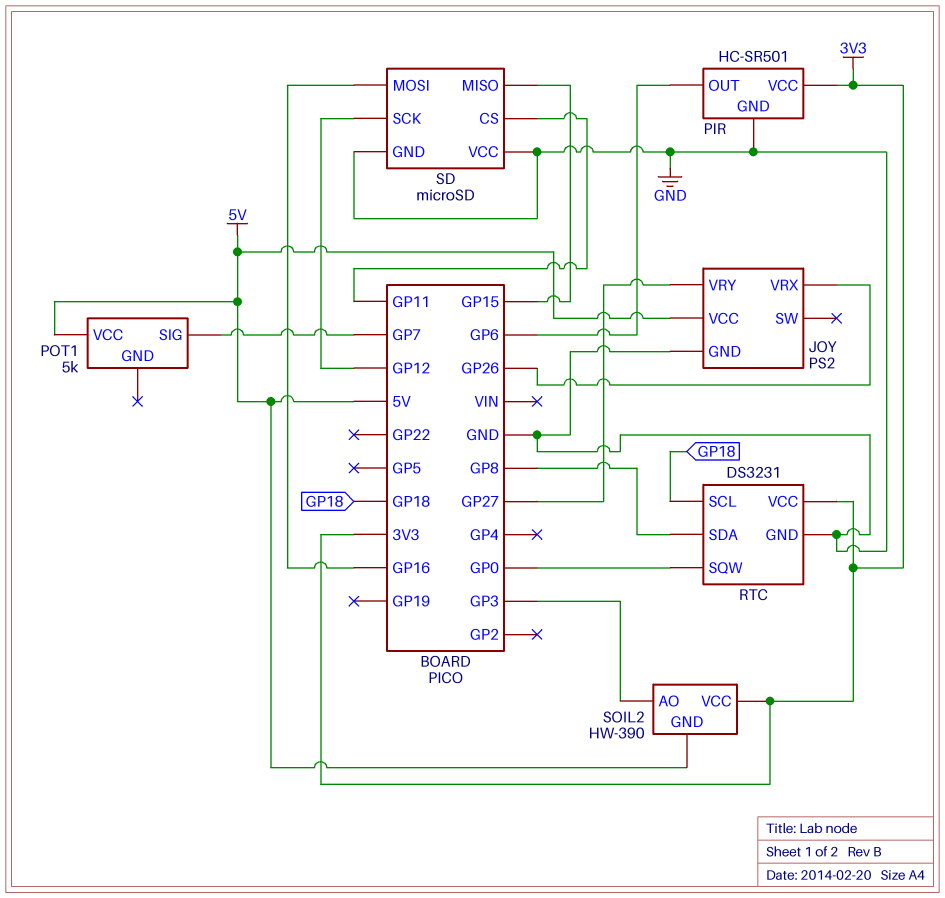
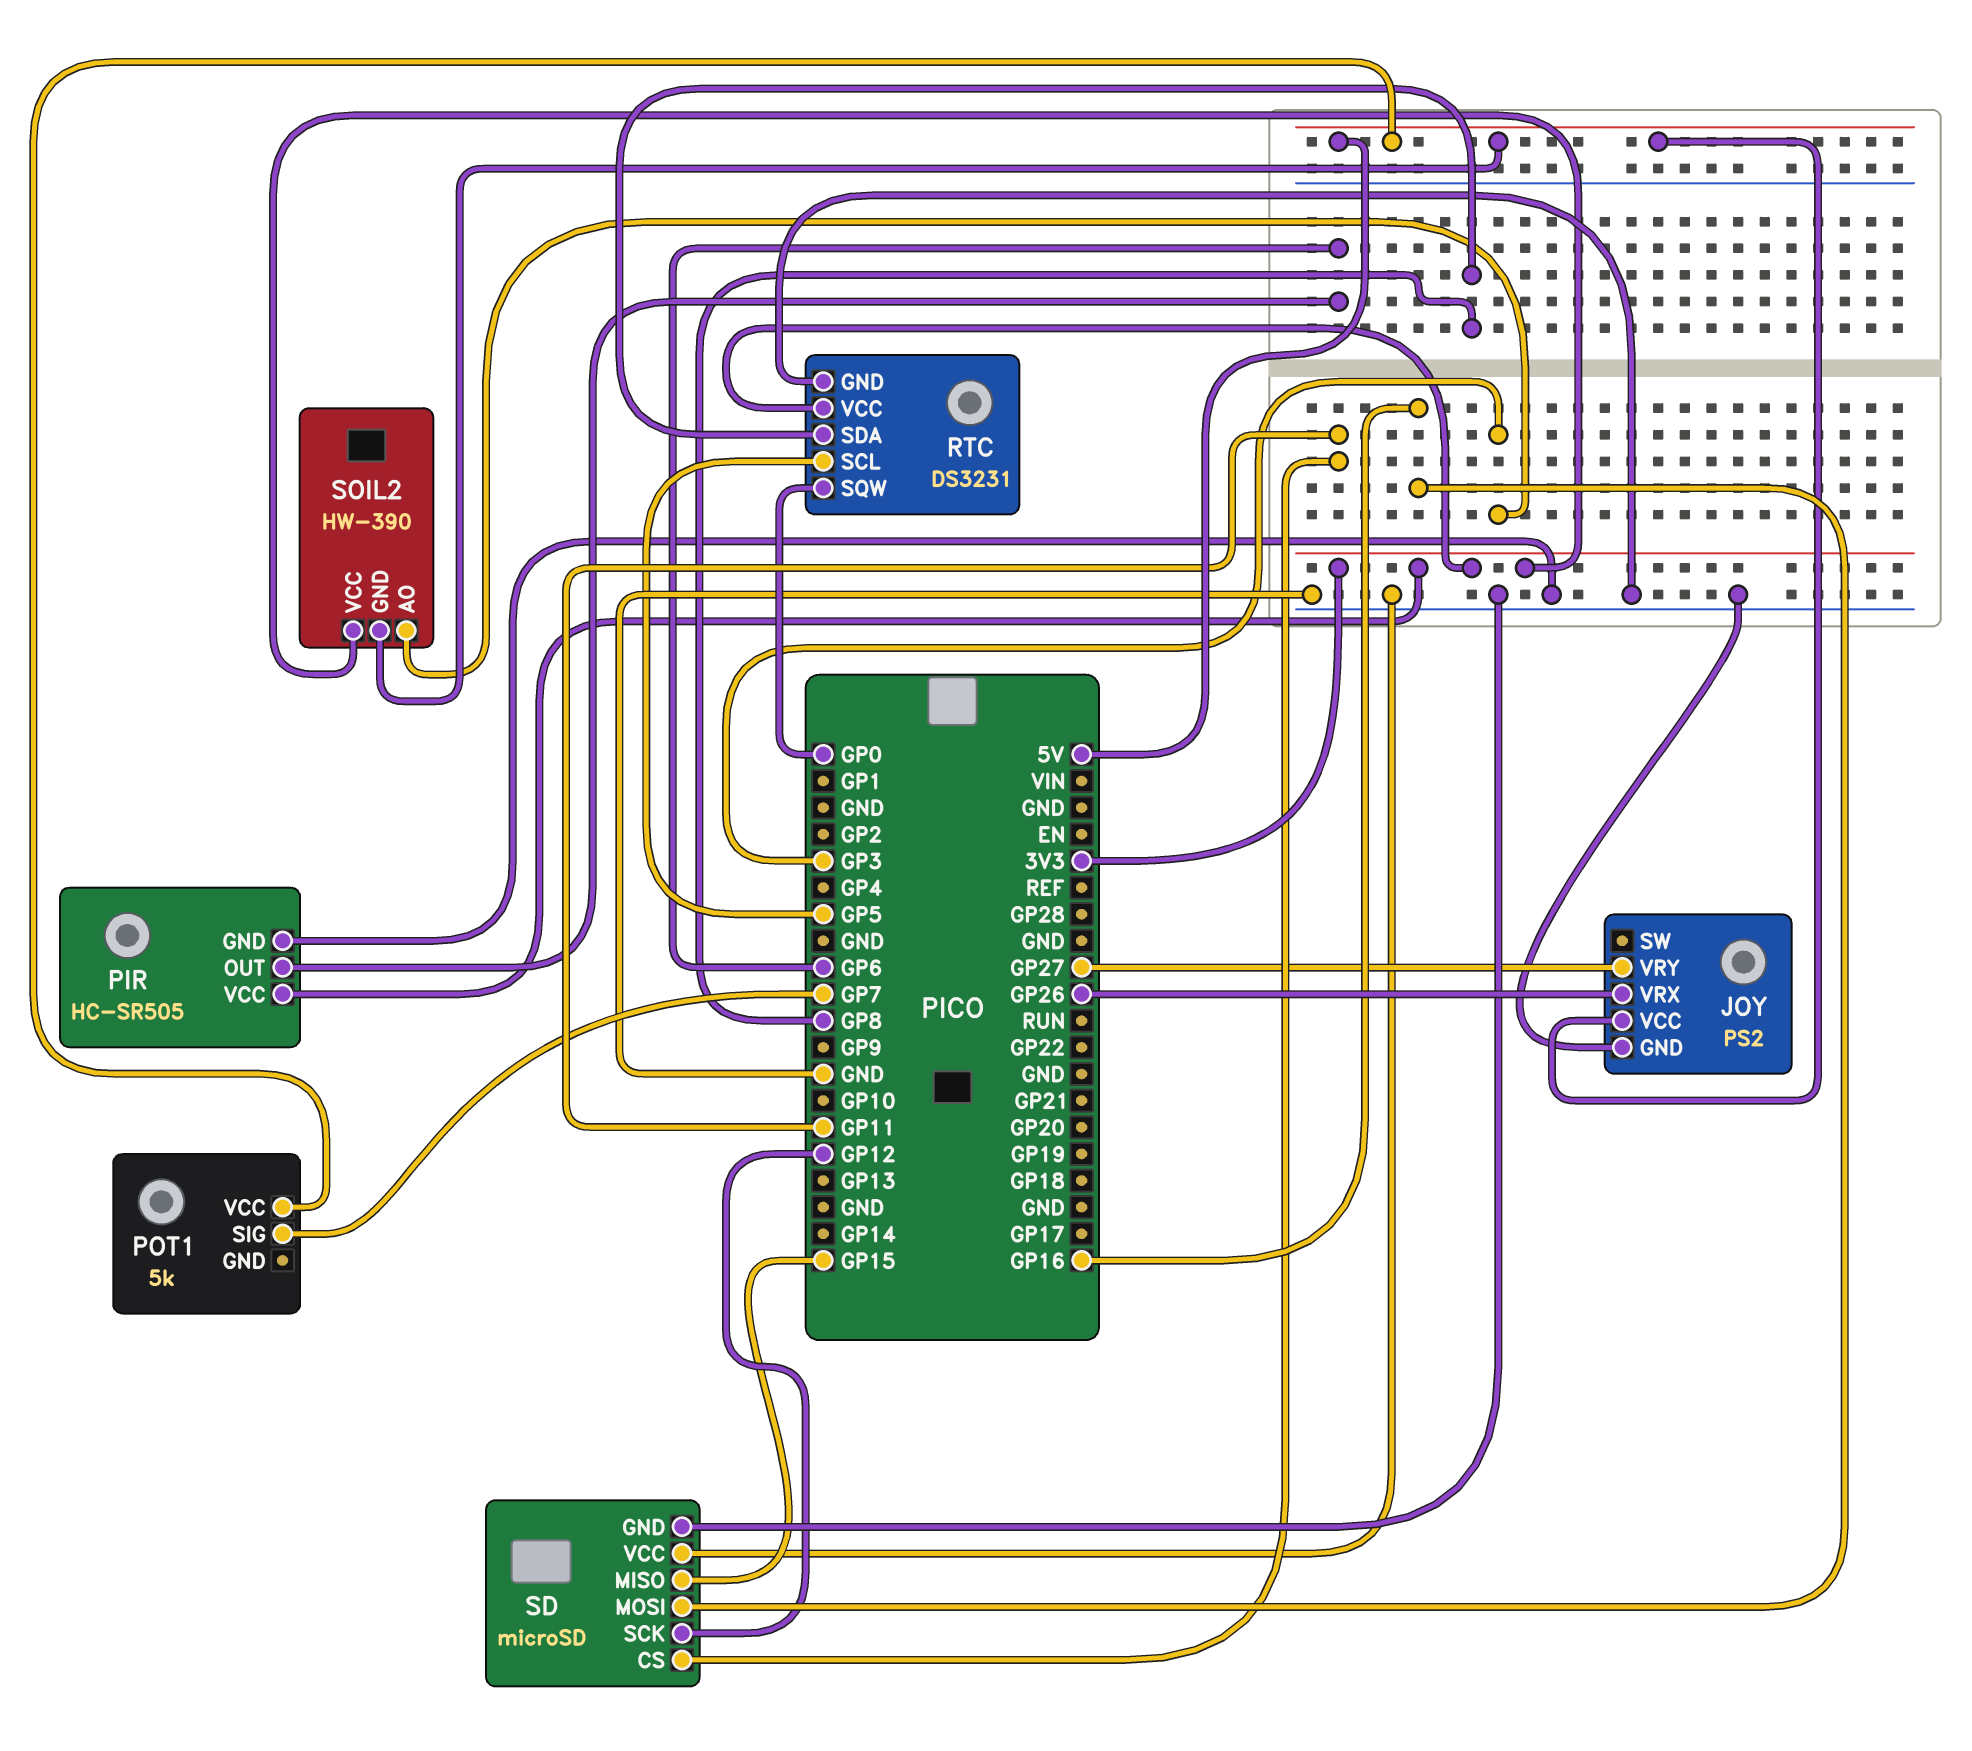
PIR: HC-SR501 -> HC-SR505
RTC pin SCL: GP18 -> GP5

